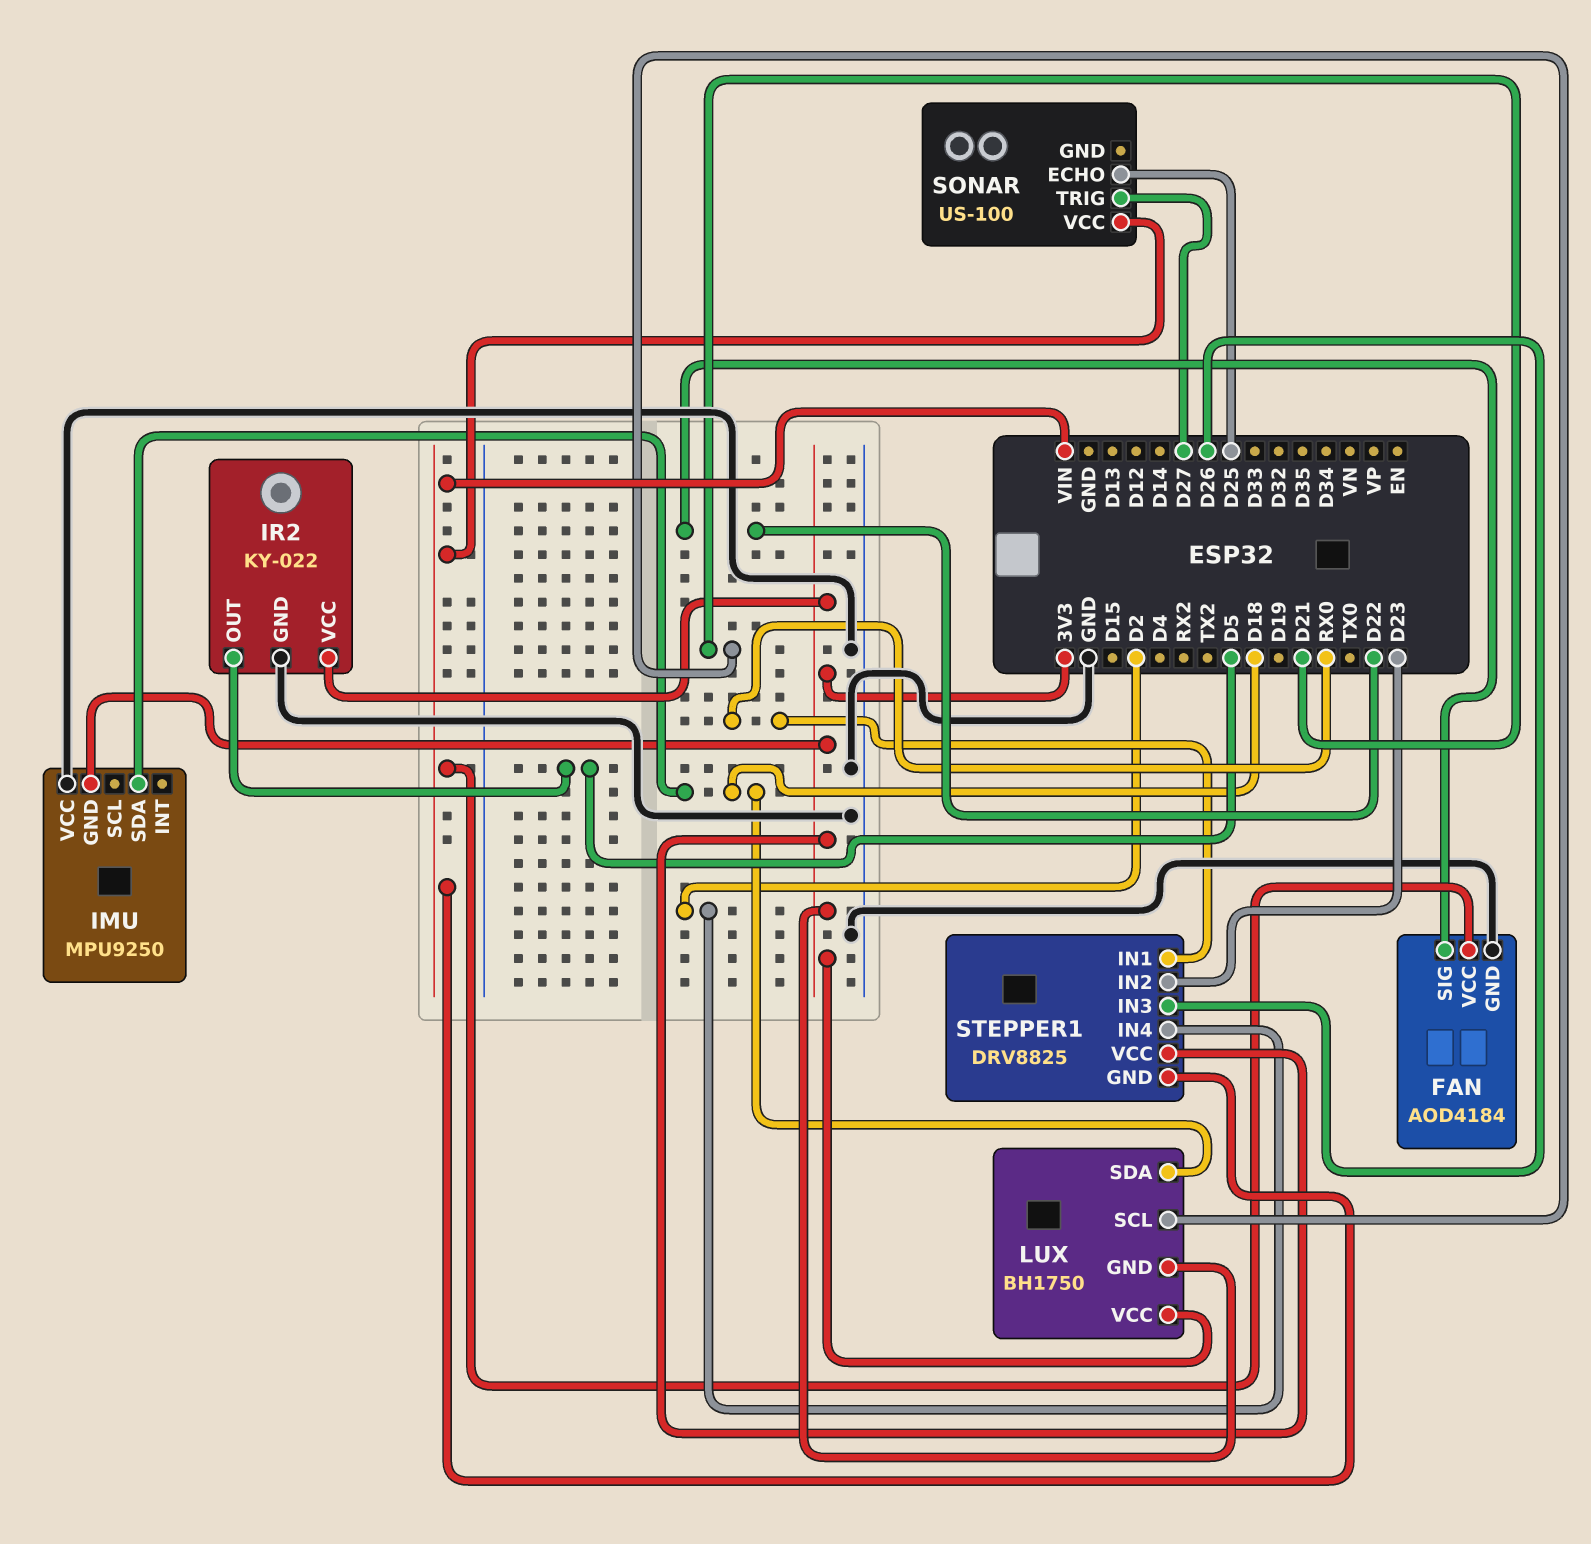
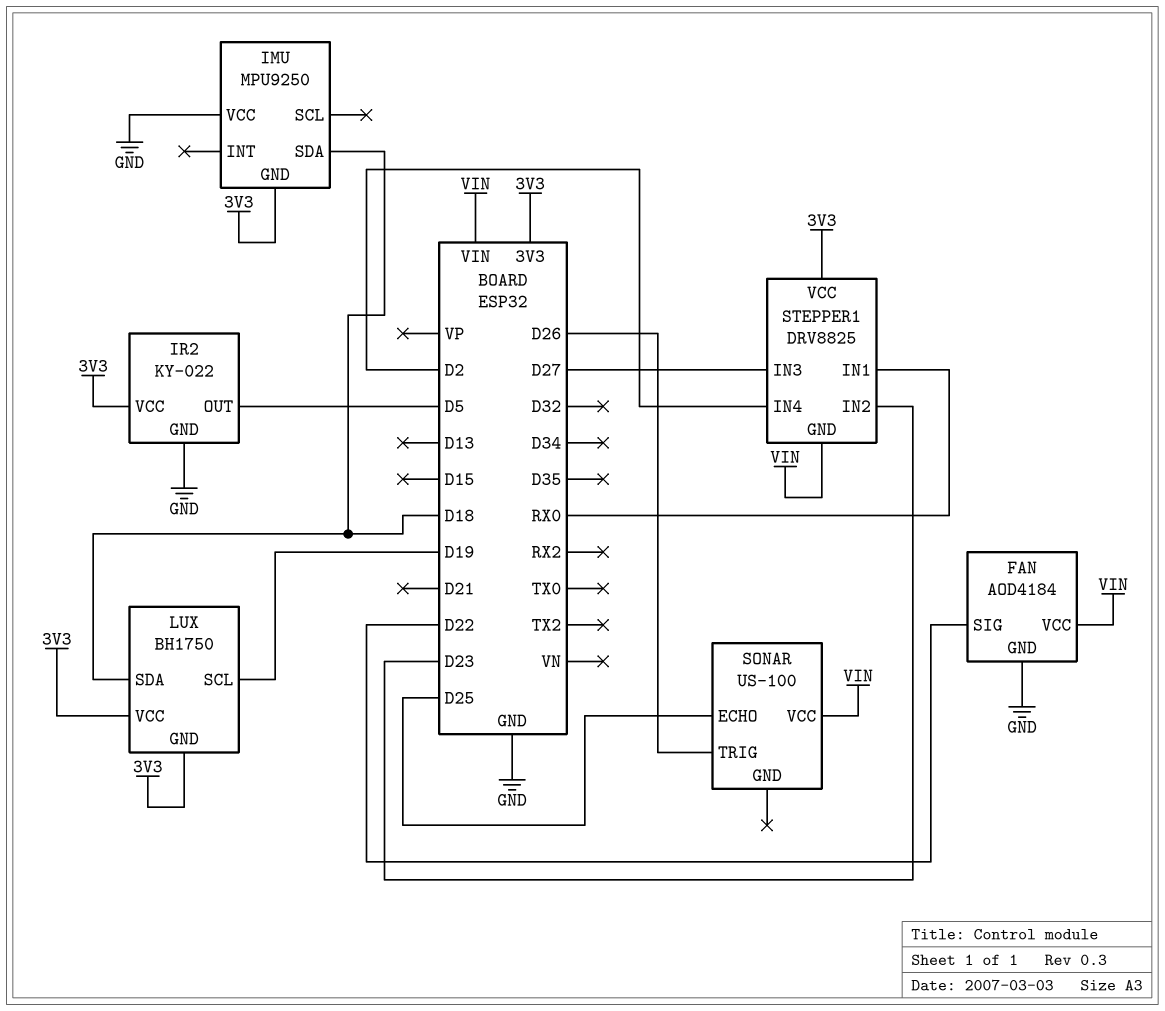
LUX pin SCL: D21 -> D19
SONAR pin TRIG: D27 -> D26
STEPPER1 pin IN3: D26 -> D27

